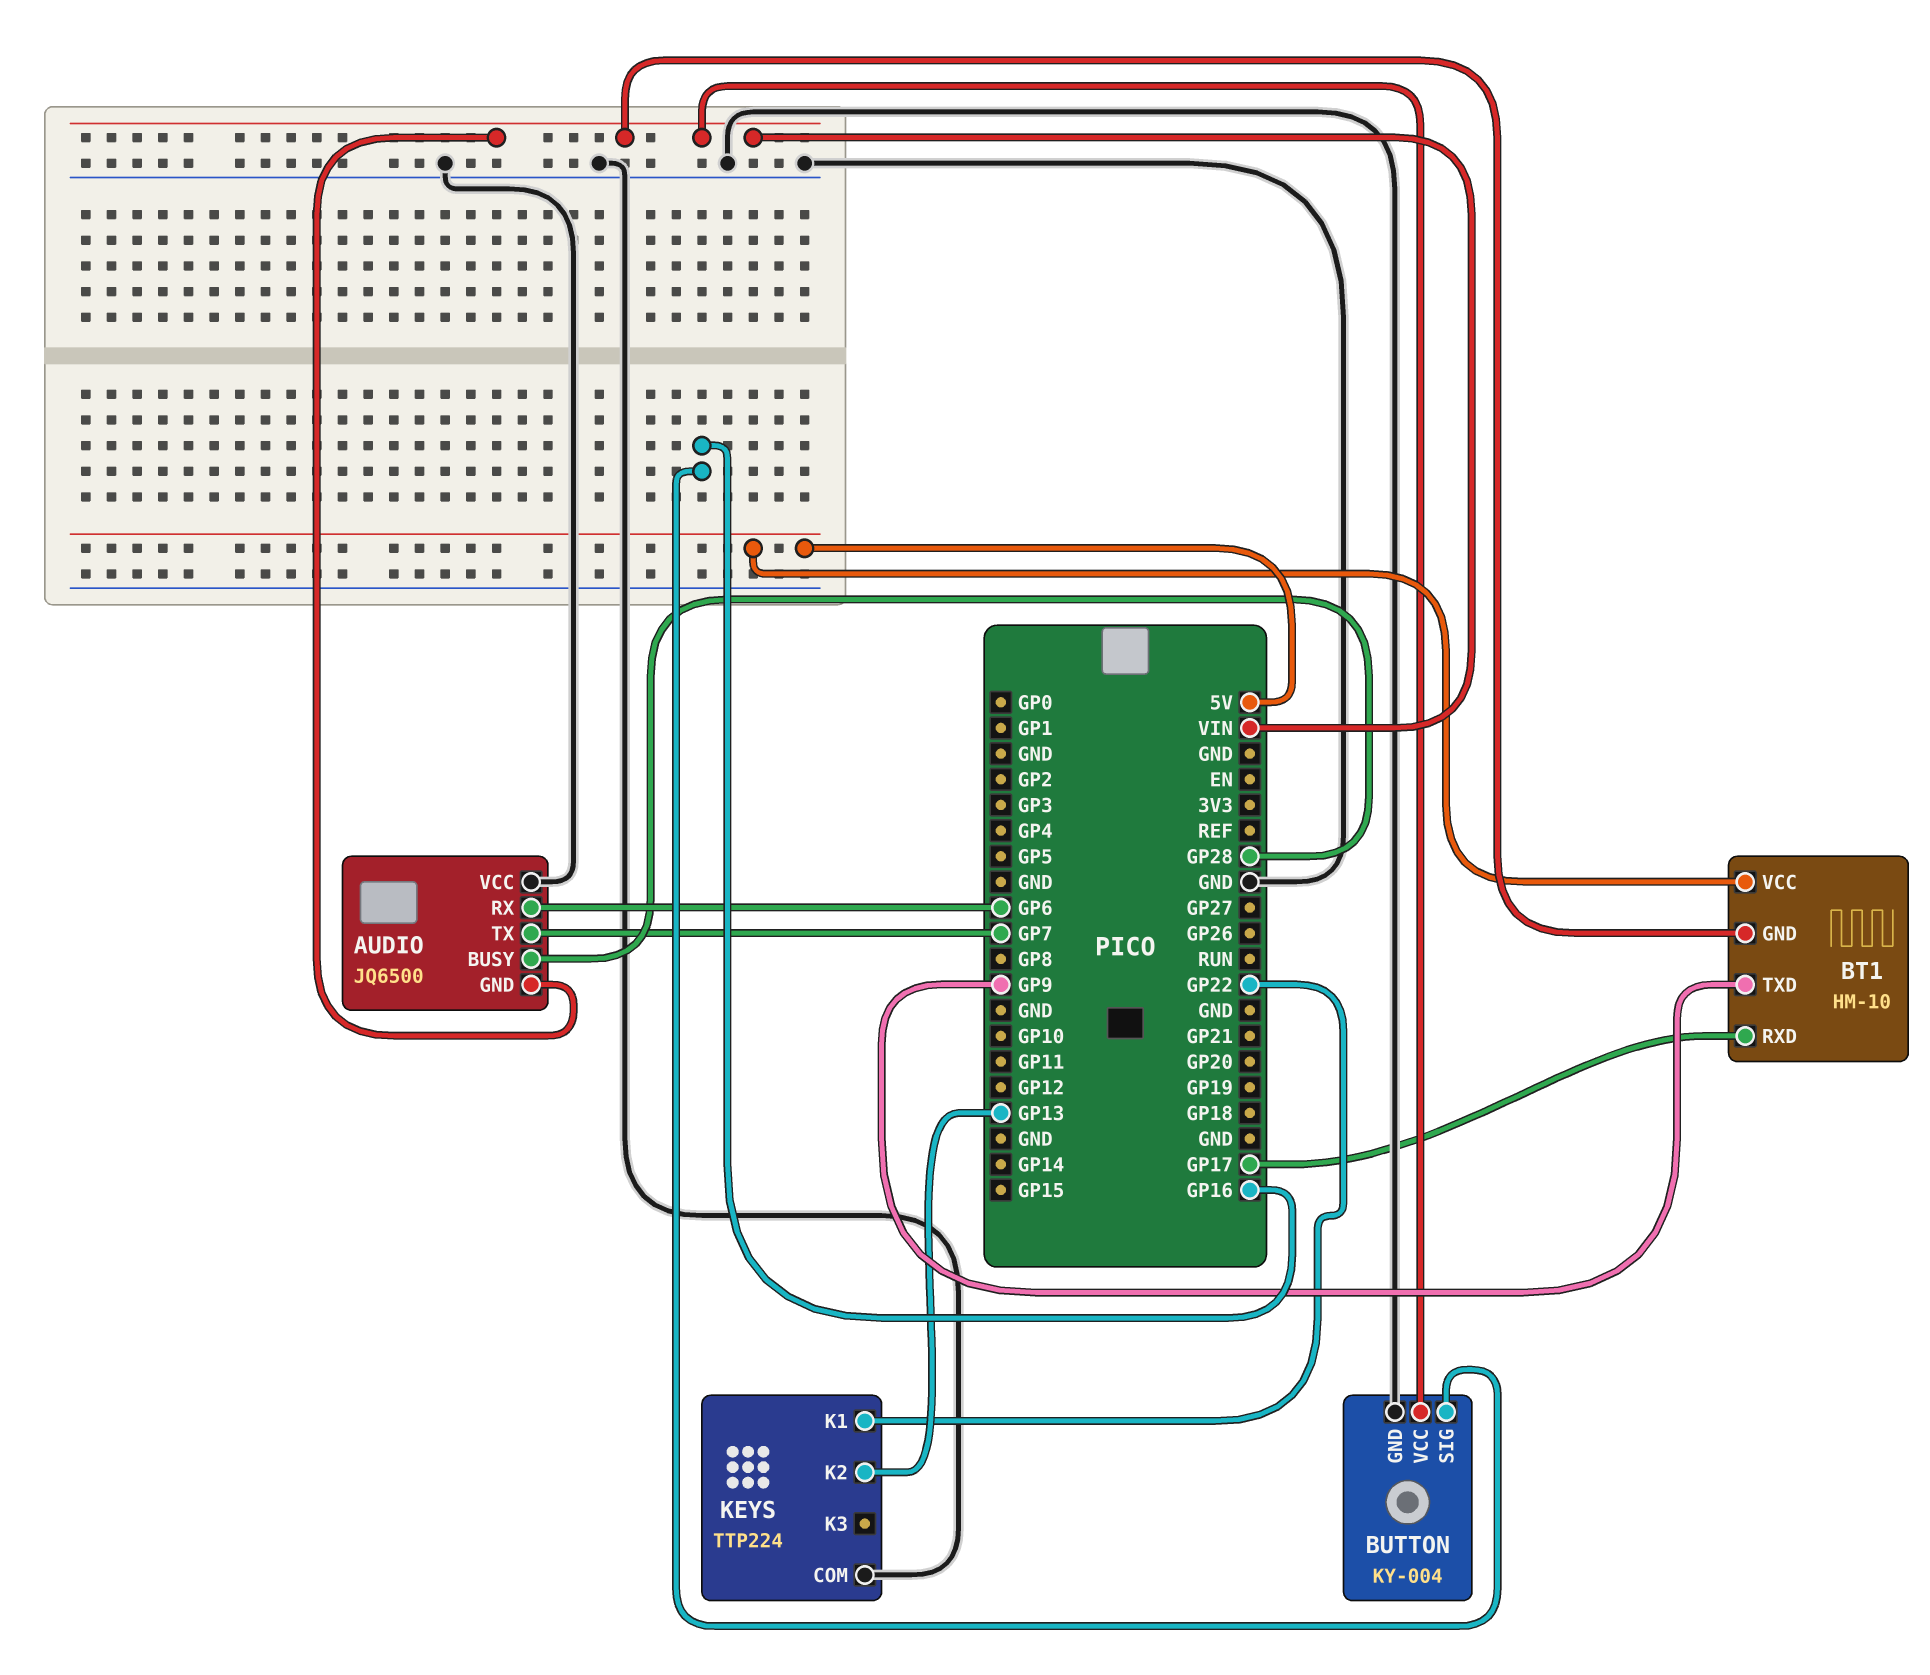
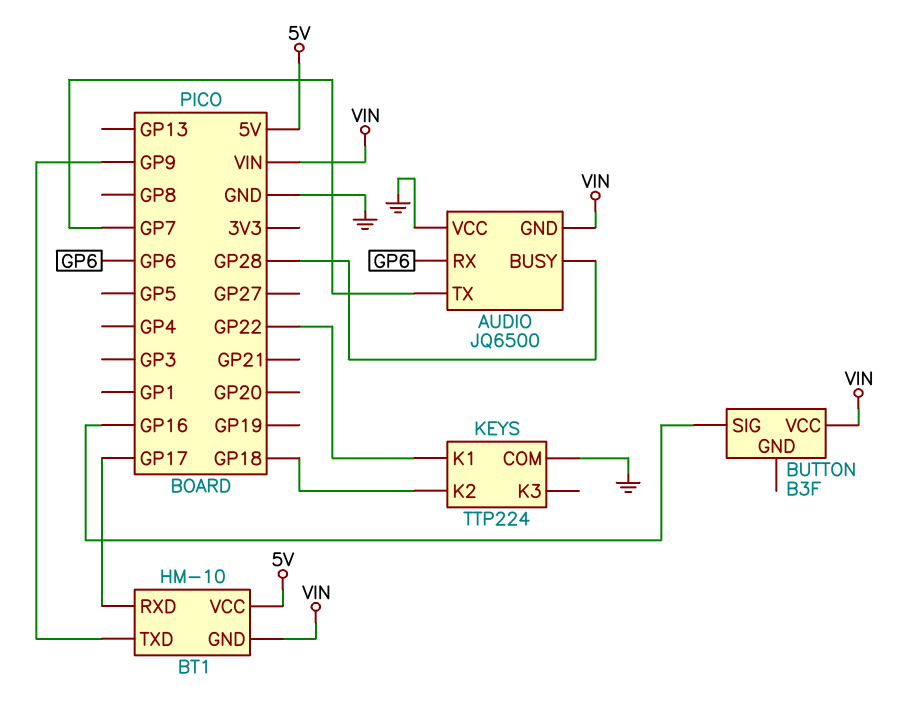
BUTTON: KY-004 -> B3F
BUTTON pin GND: GND -> none
KEYS pin K2: GP13 -> GP18

